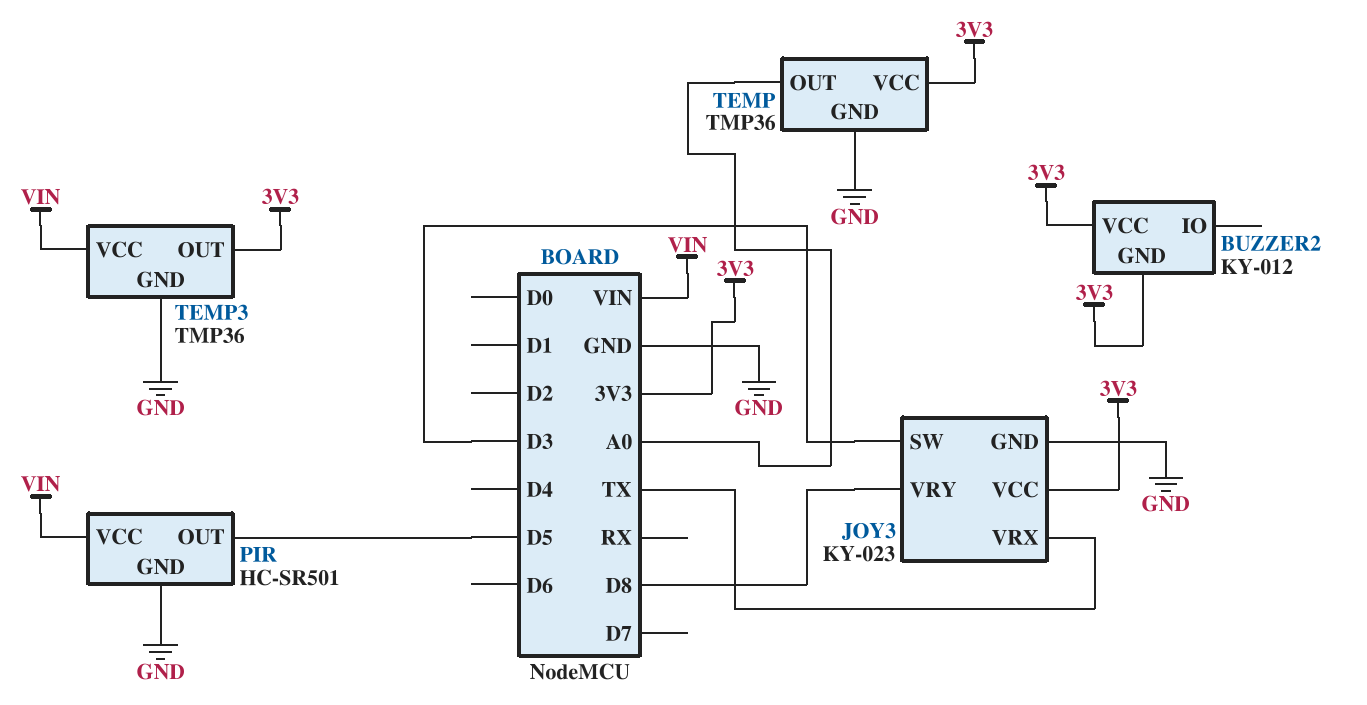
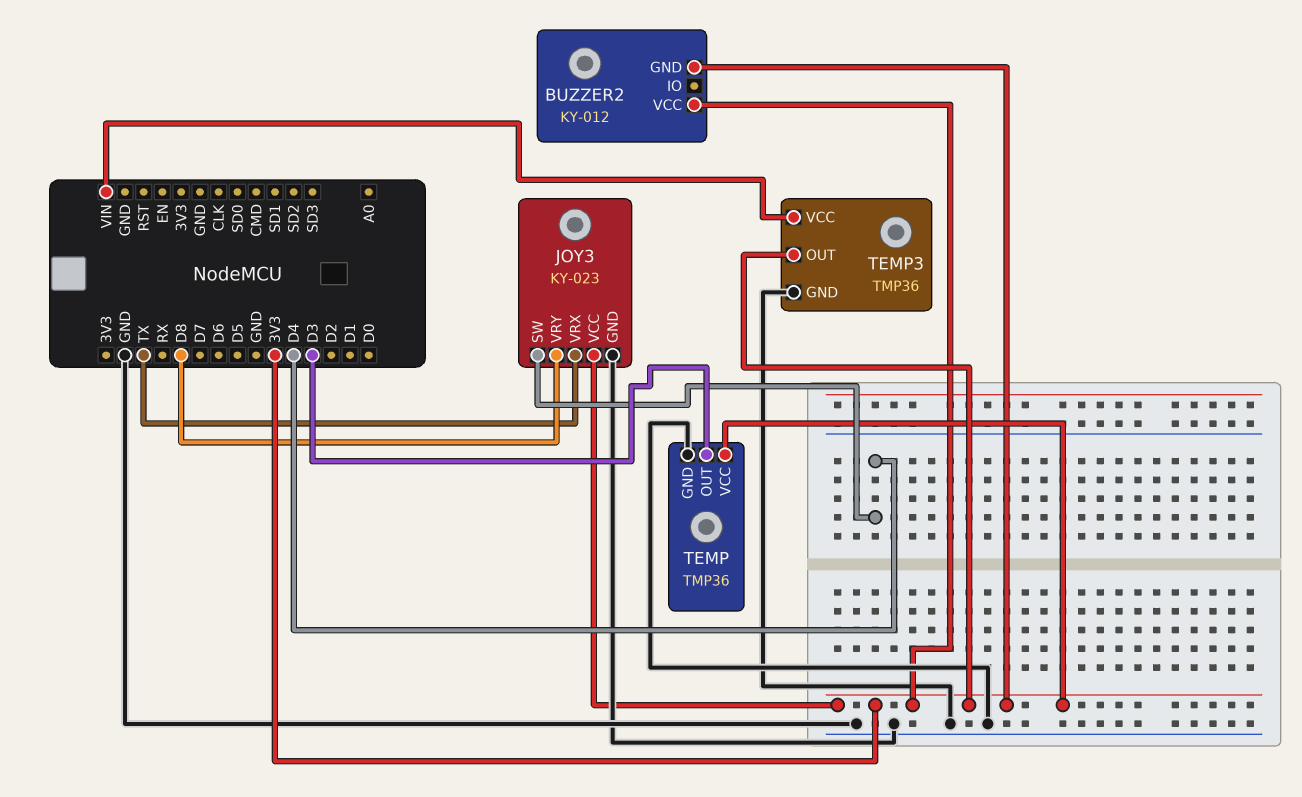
JOY3 pin SW: D3 -> D4
PIR: HC-SR501 -> none
PIR pin GND: GND -> none
PIR pin OUT: D5 -> none
PIR pin VCC: VIN -> none
TEMP pin OUT: A0 -> D3

